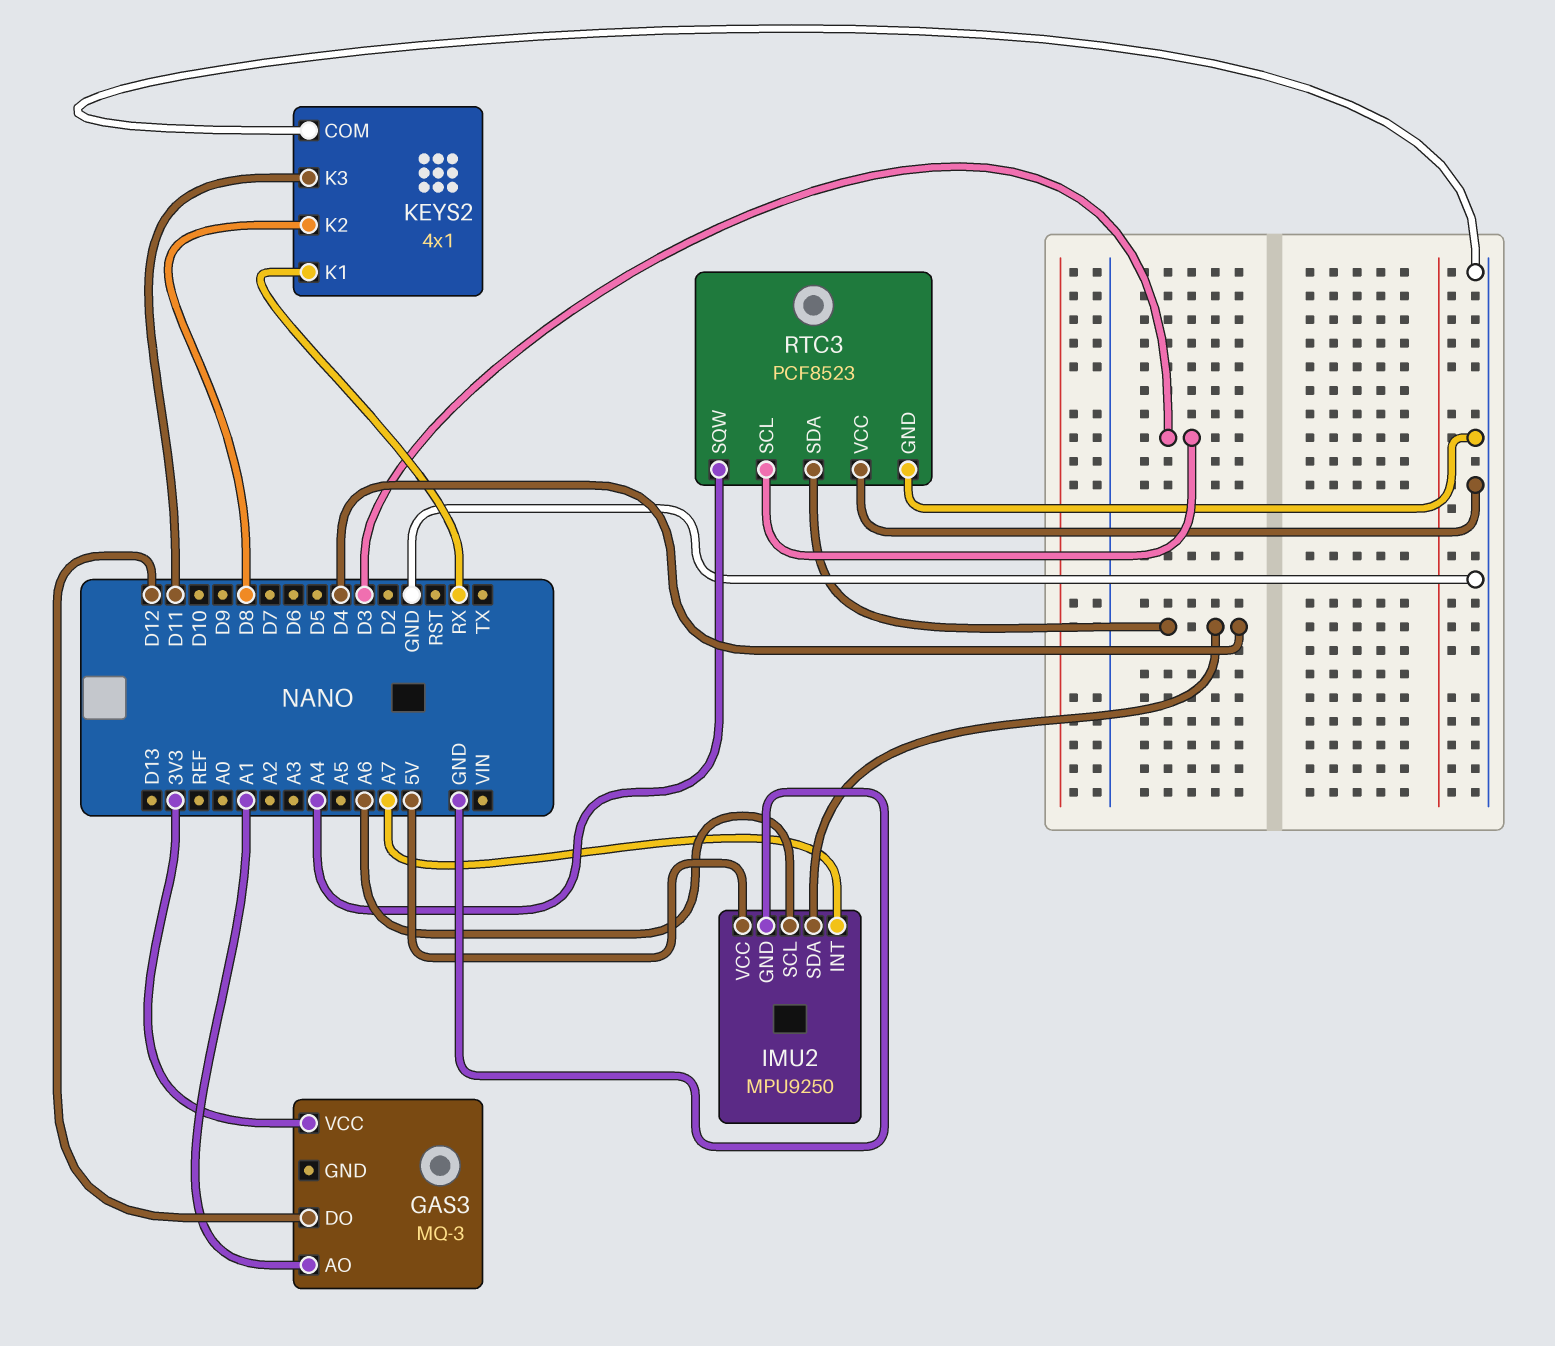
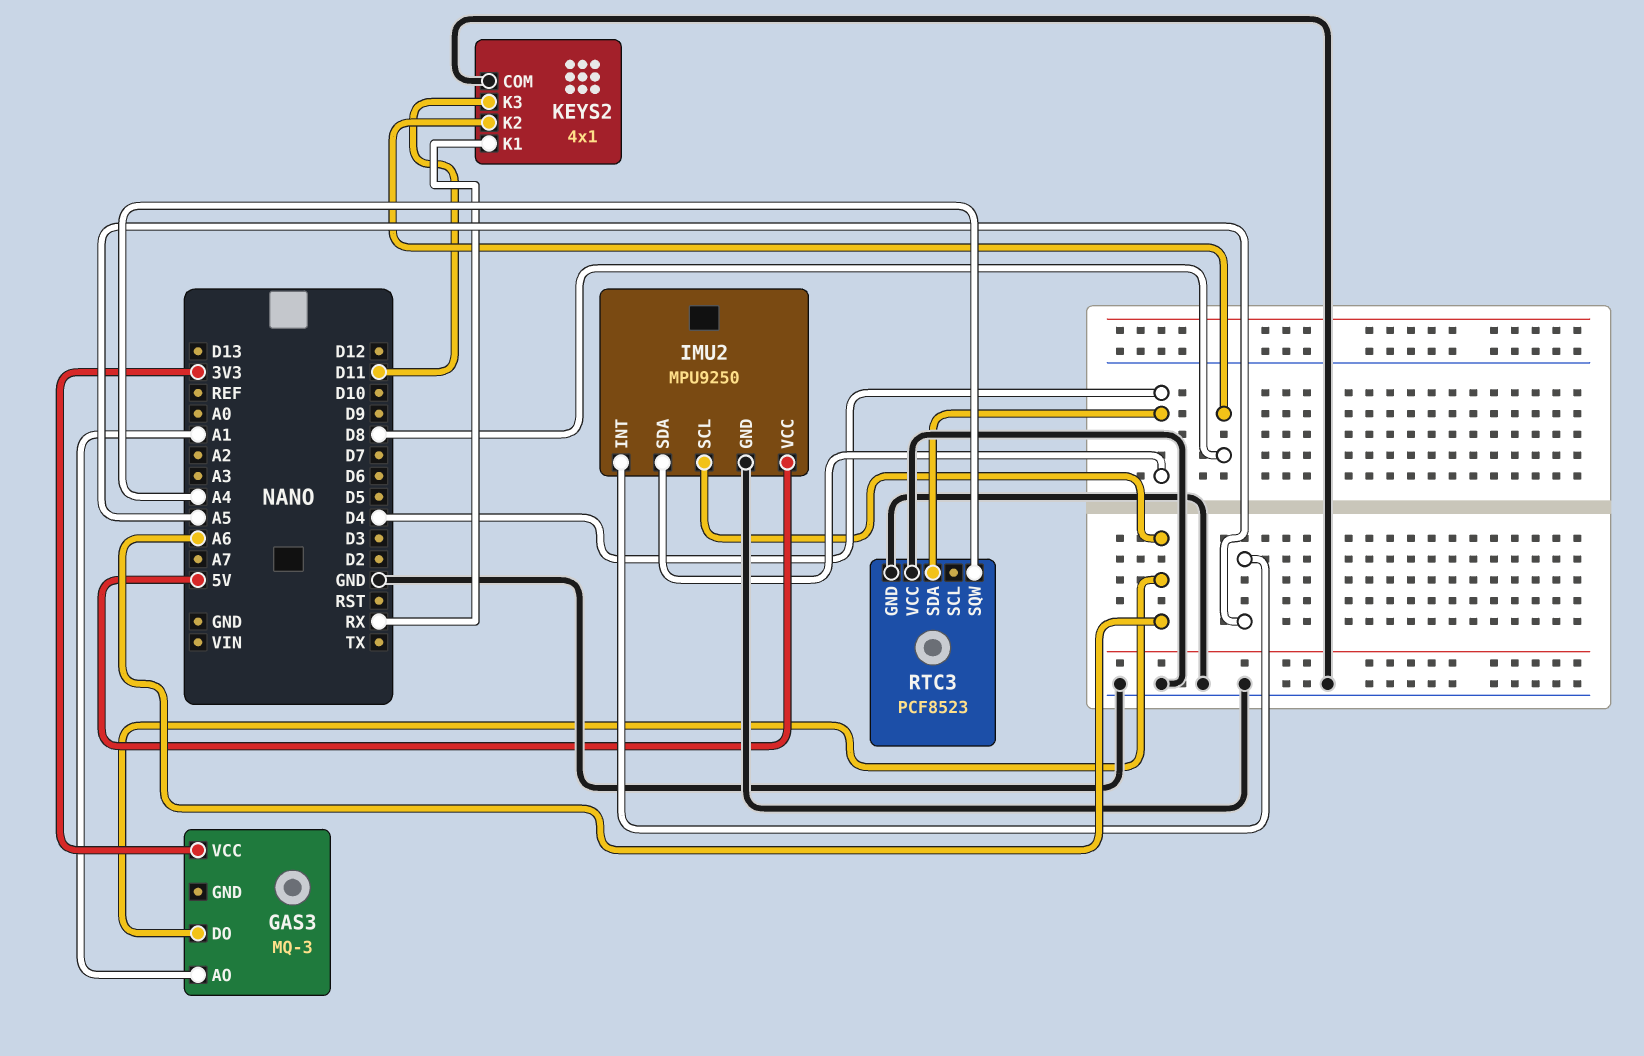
GAS3 pin DO: D12 -> A6
IMU2 pin INT: A7 -> A5
RTC3 pin SCL: D3 -> none

